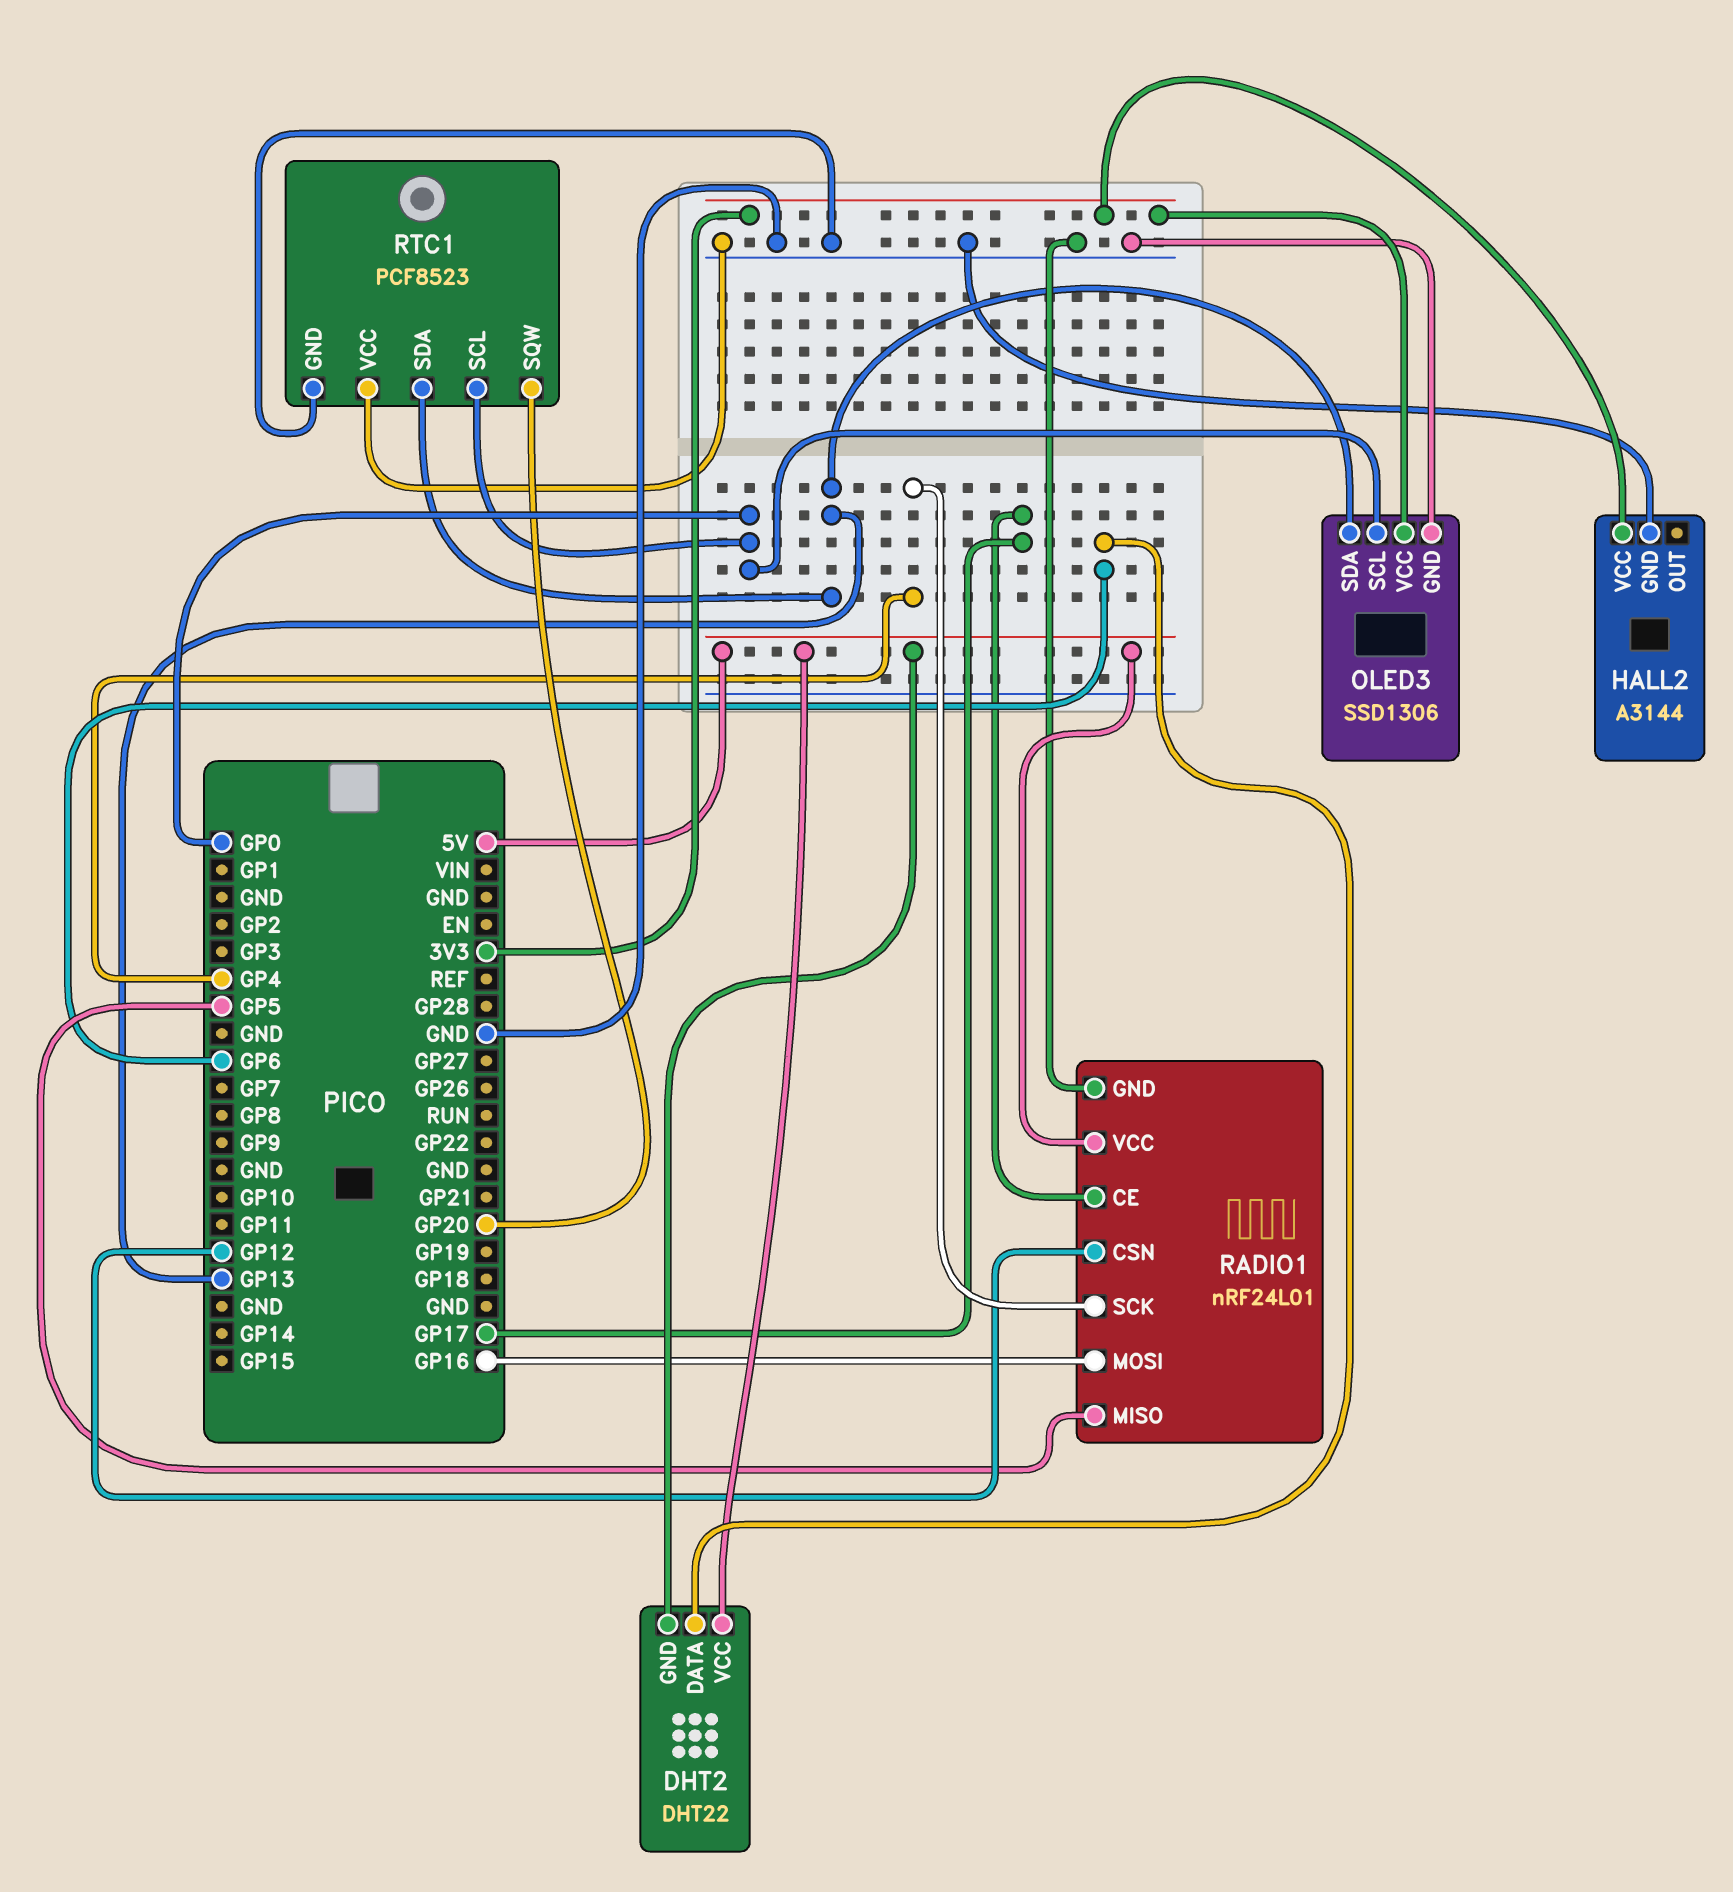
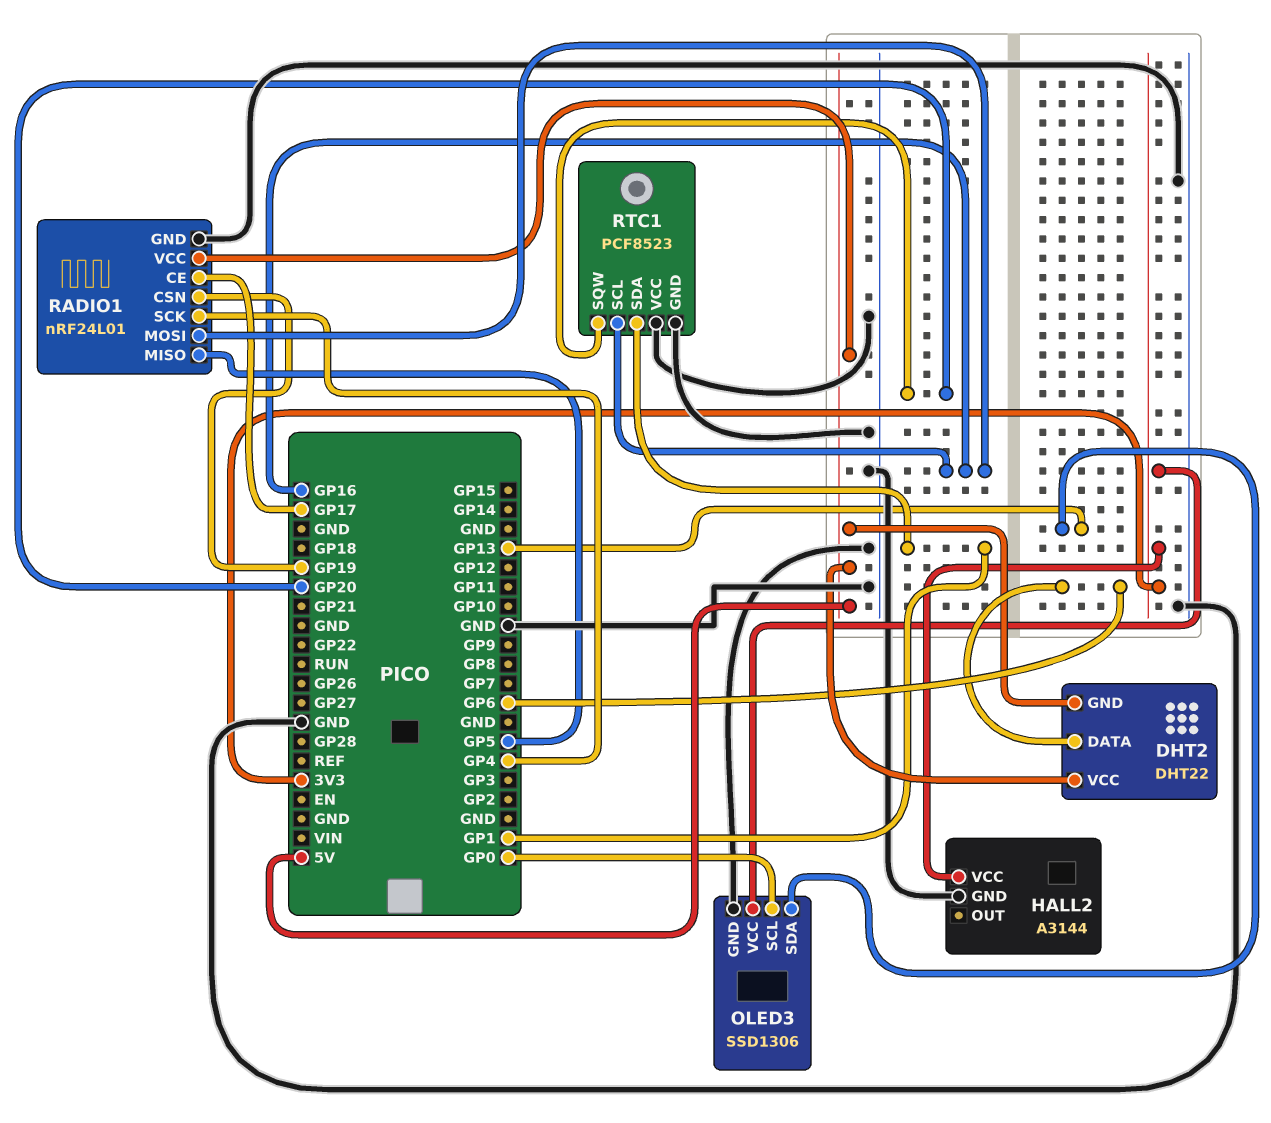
RADIO1 pin CSN: GP12 -> GP19
RTC1 pin SCL: GP0 -> GP16
RTC1 pin SDA: GP13 -> GP1

